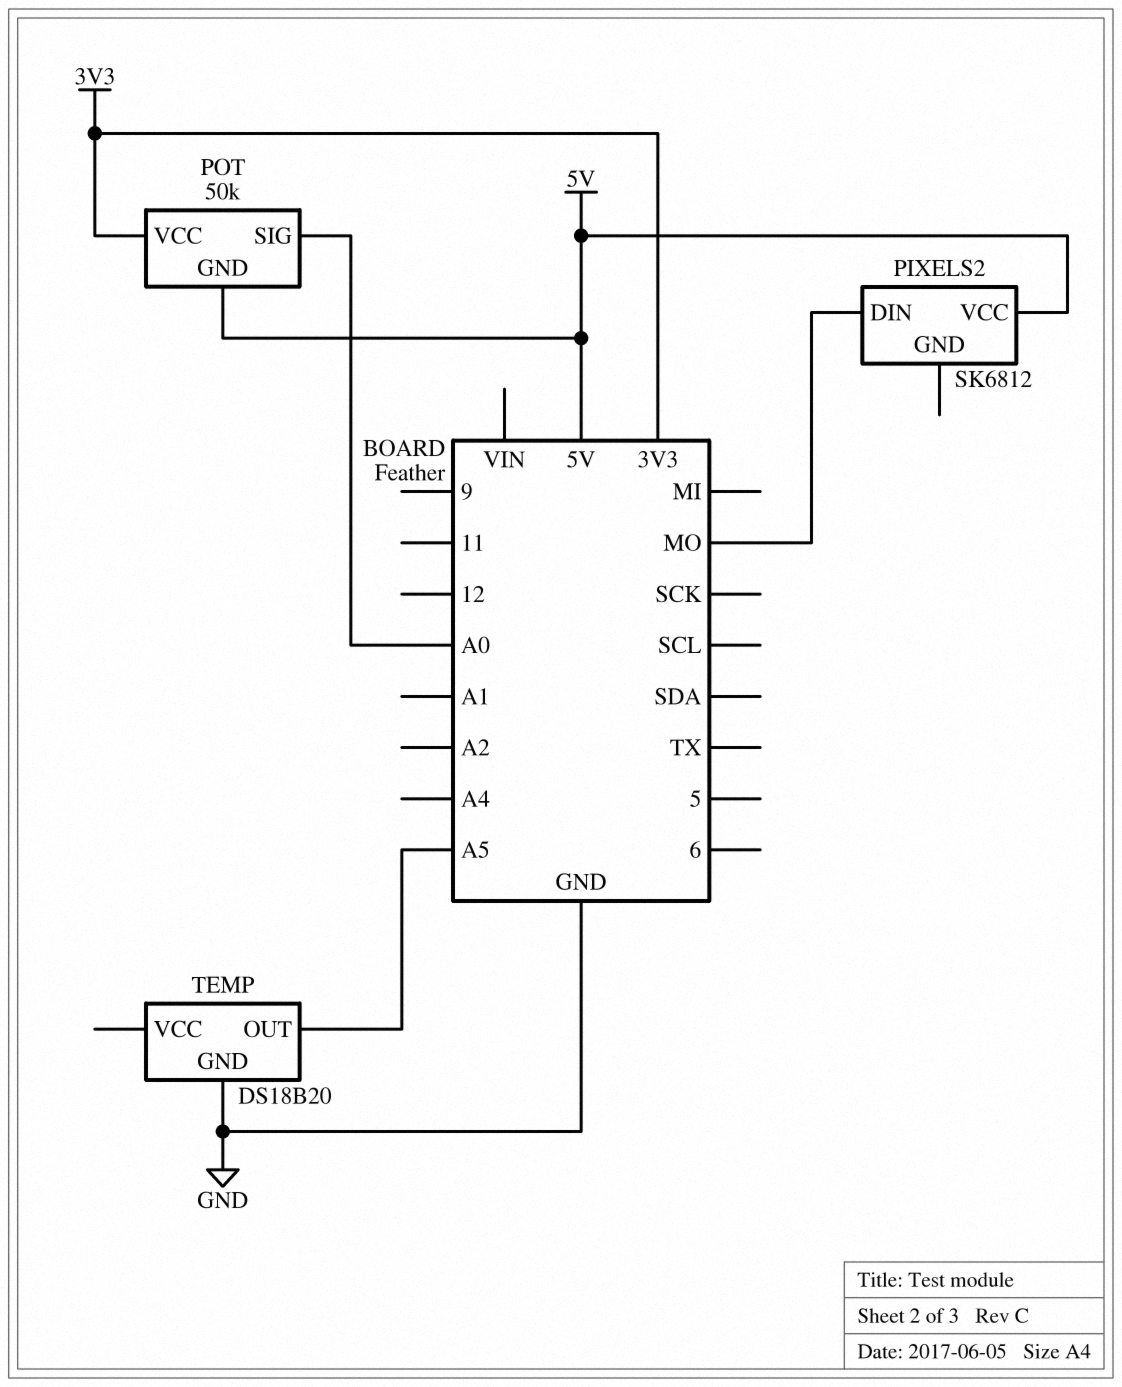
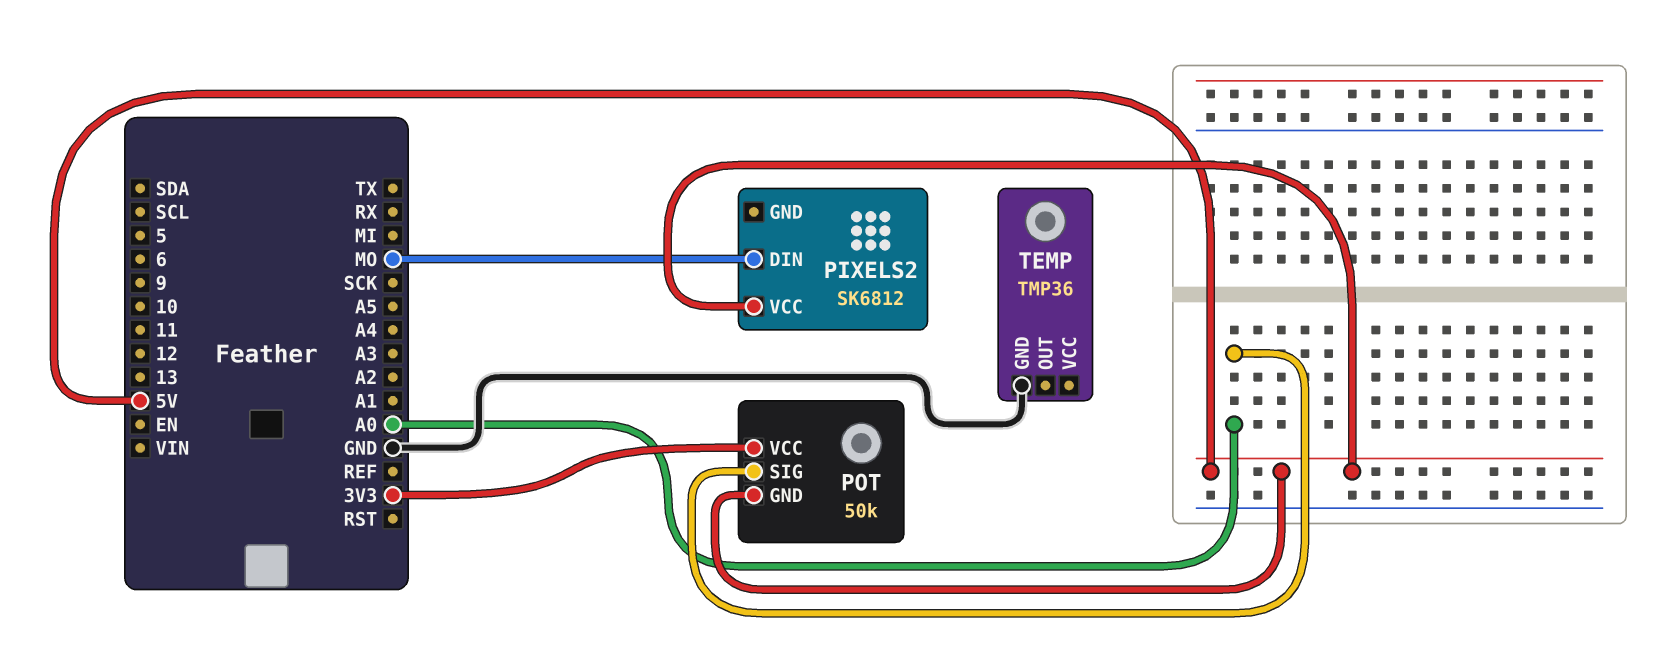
TEMP: DS18B20 -> TMP36
TEMP pin OUT: A5 -> none

